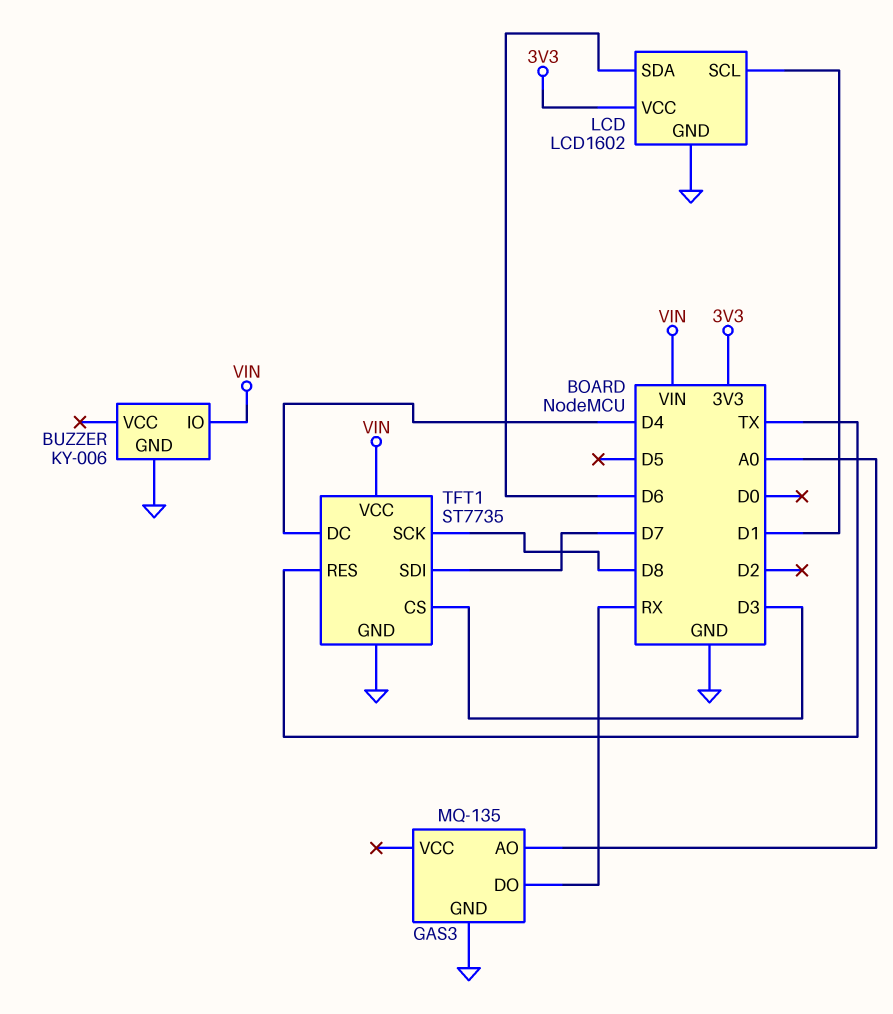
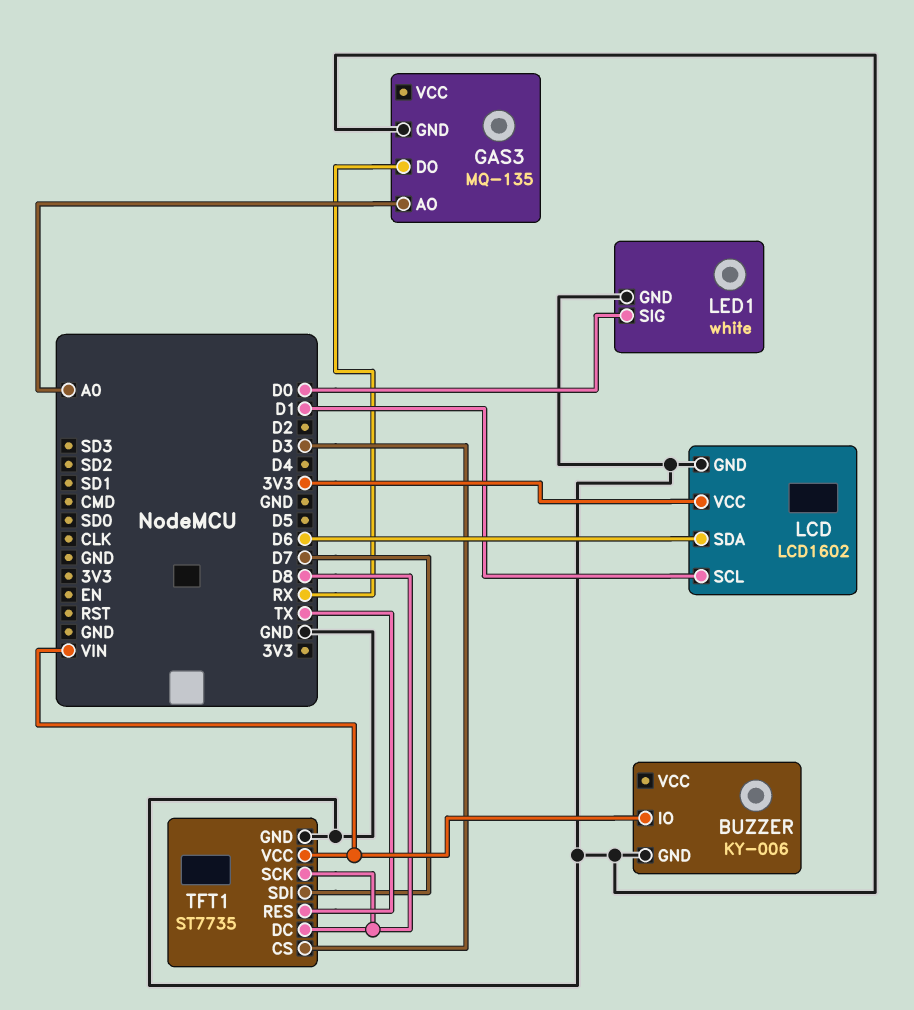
LED1: none -> white
LED1 pin GND: none -> GND
LED1 pin SIG: none -> D0
TFT1 pin DC: D4 -> D8

